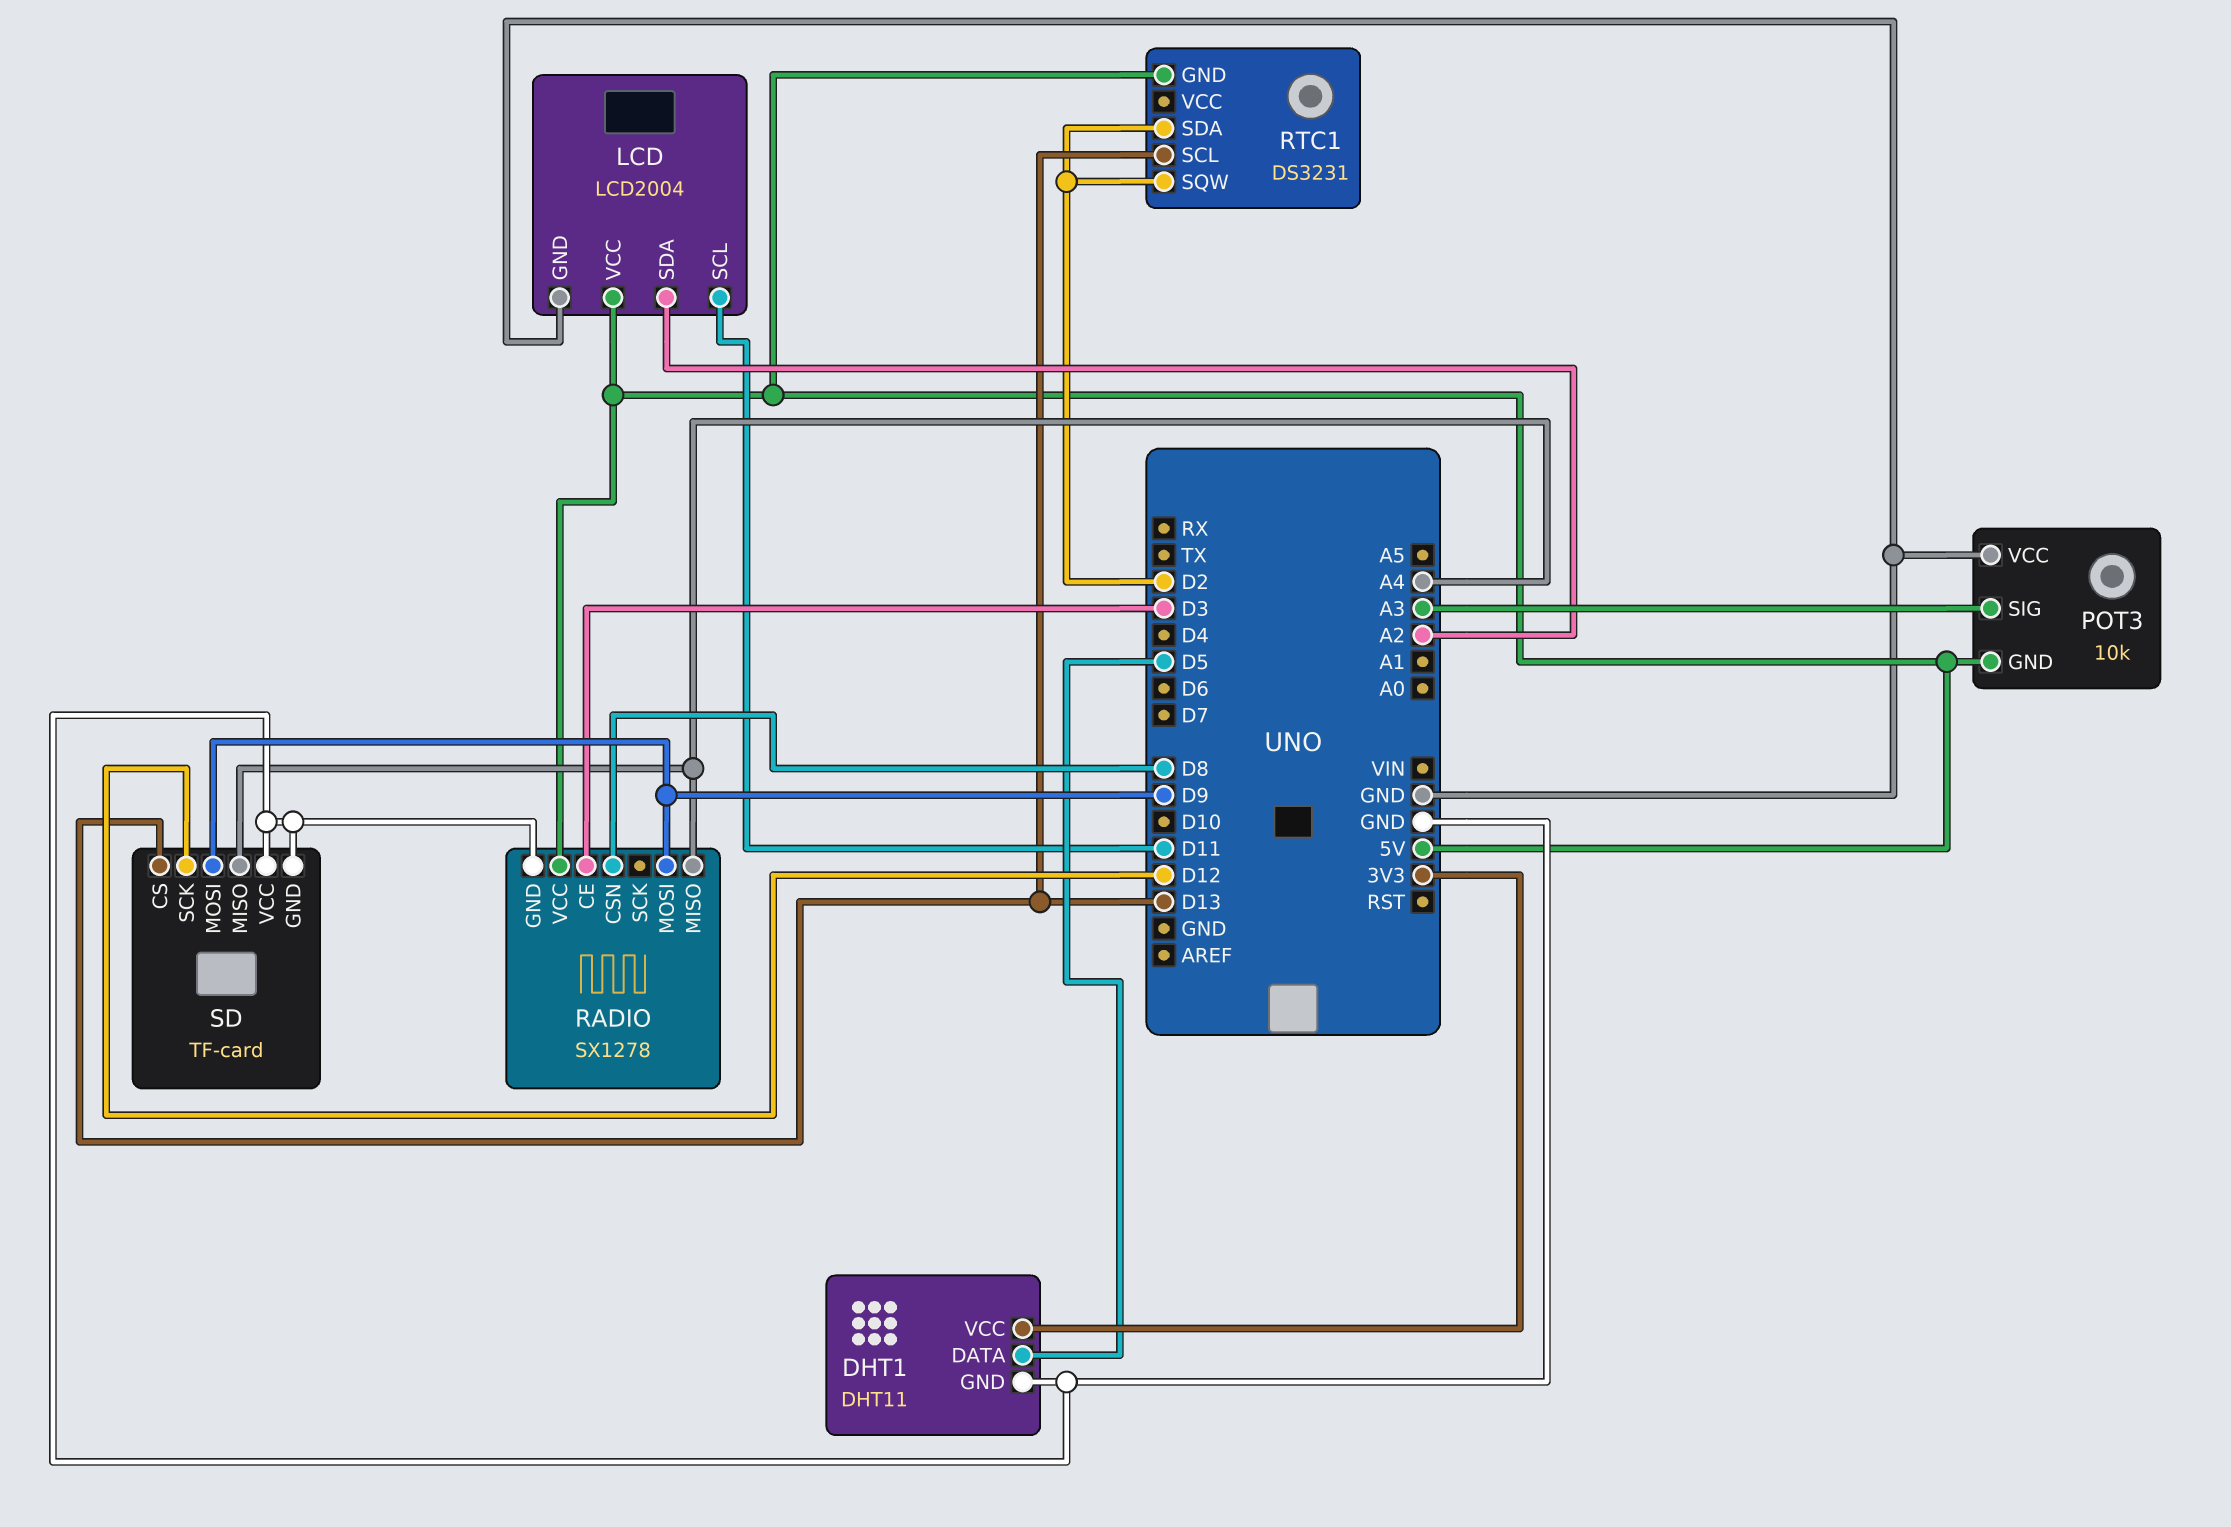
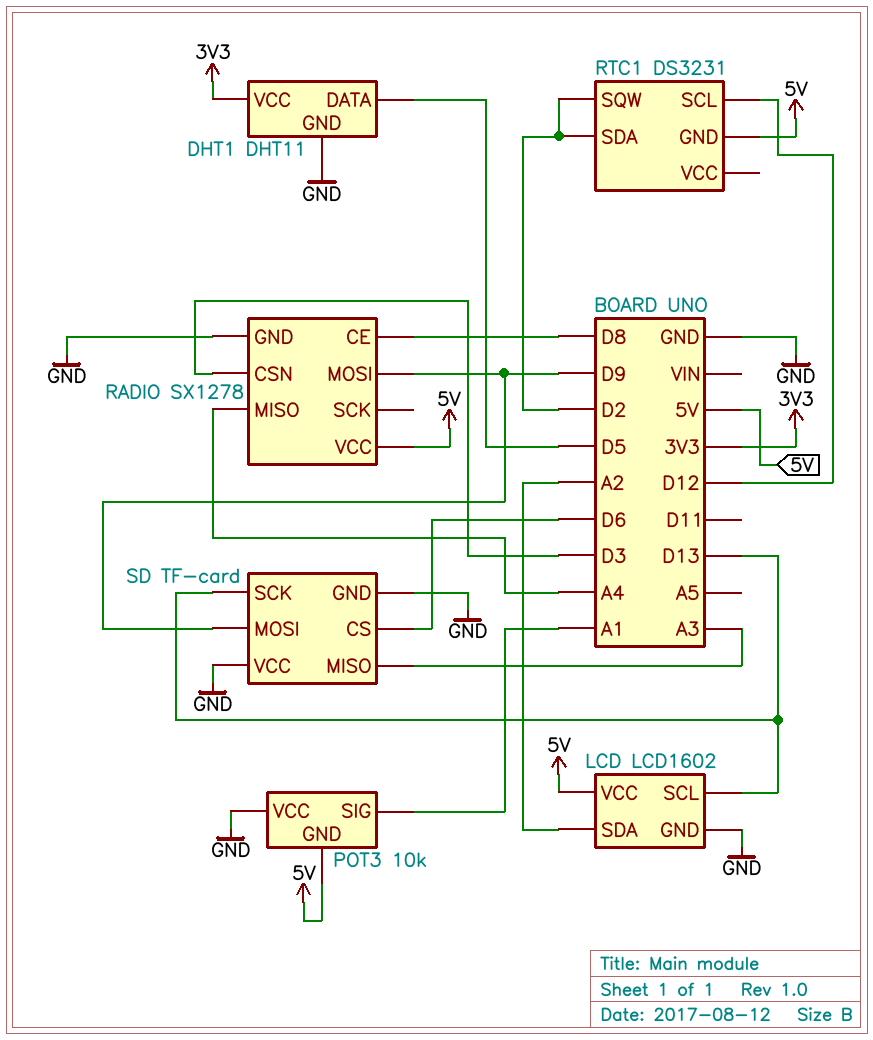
LCD: LCD2004 -> LCD1602
LCD pin SCL: D11 -> D13
POT3 pin SIG: A3 -> A1
RADIO pin CE: D3 -> D8
RADIO pin CSN: D8 -> D3
RTC1 pin SCL: D13 -> D12
SD pin CS: D13 -> D6
SD pin MISO: A4 -> A3
SD pin SCK: D12 -> D13

